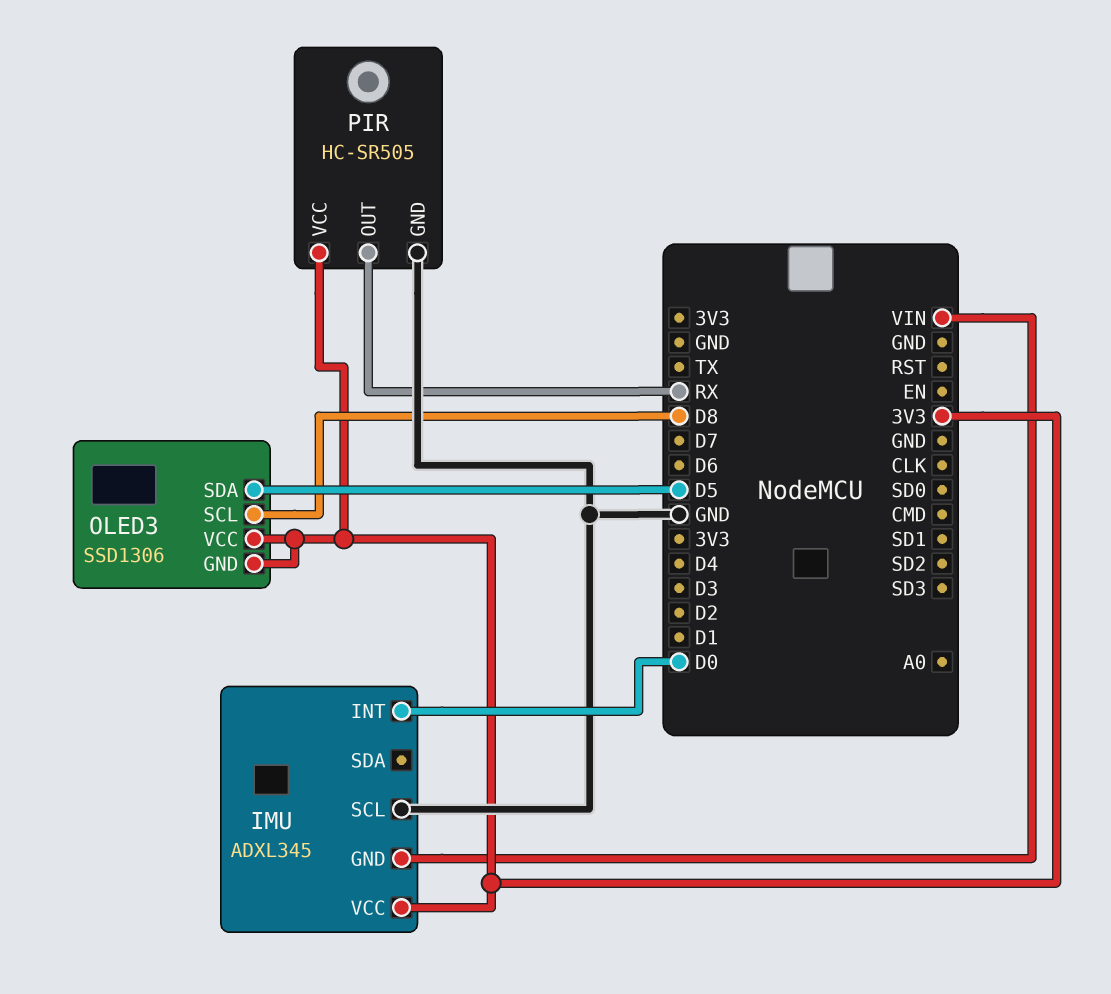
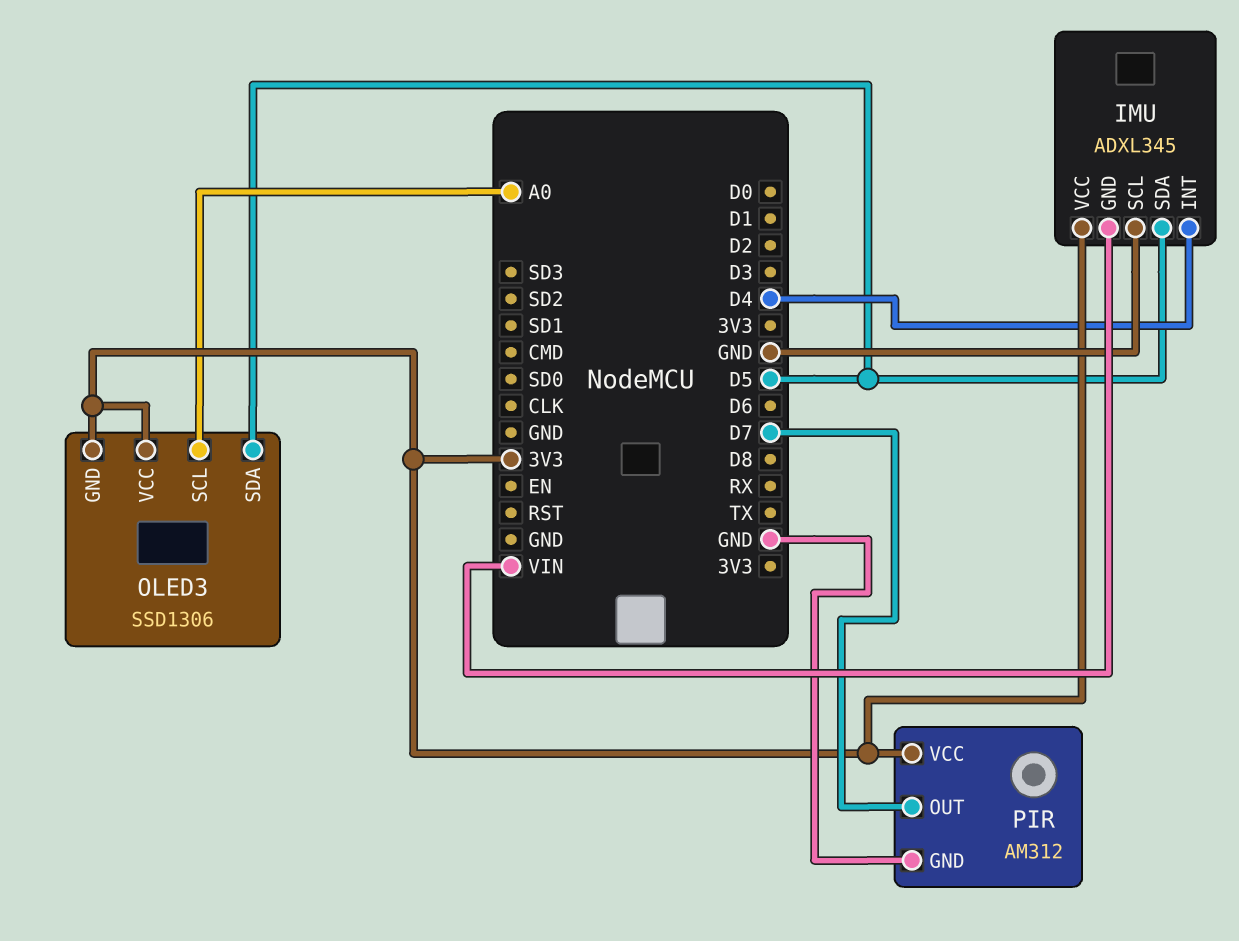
IMU pin INT: D0 -> D4
IMU pin SDA: none -> D5
OLED3 pin SCL: D8 -> A0
PIR: HC-SR505 -> AM312
PIR pin OUT: RX -> D7

